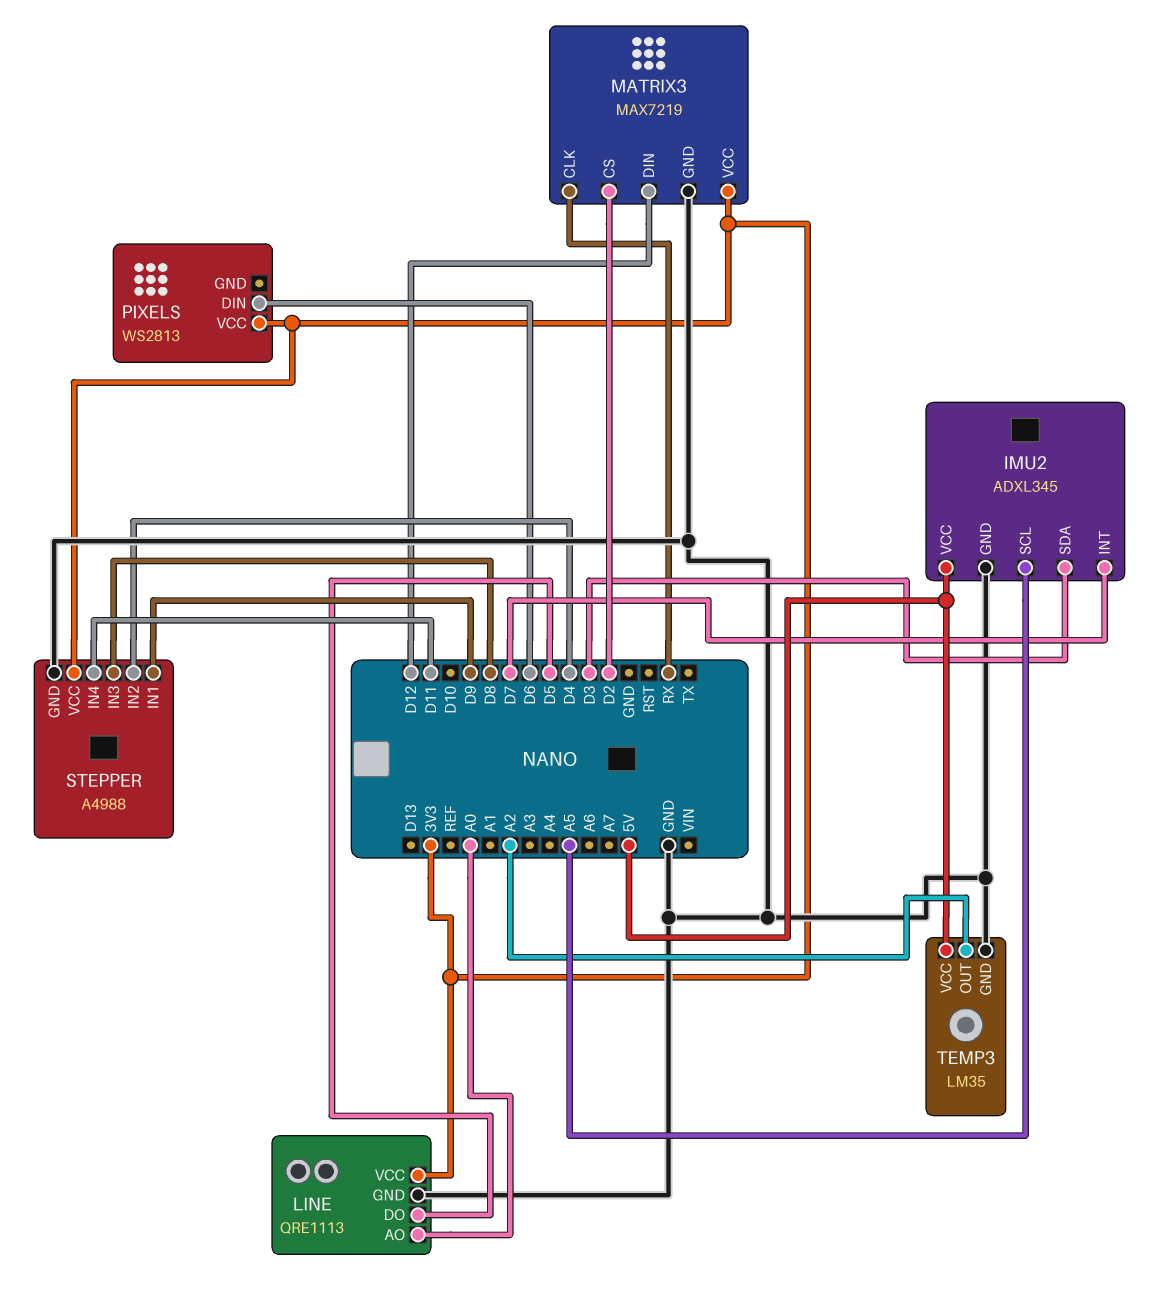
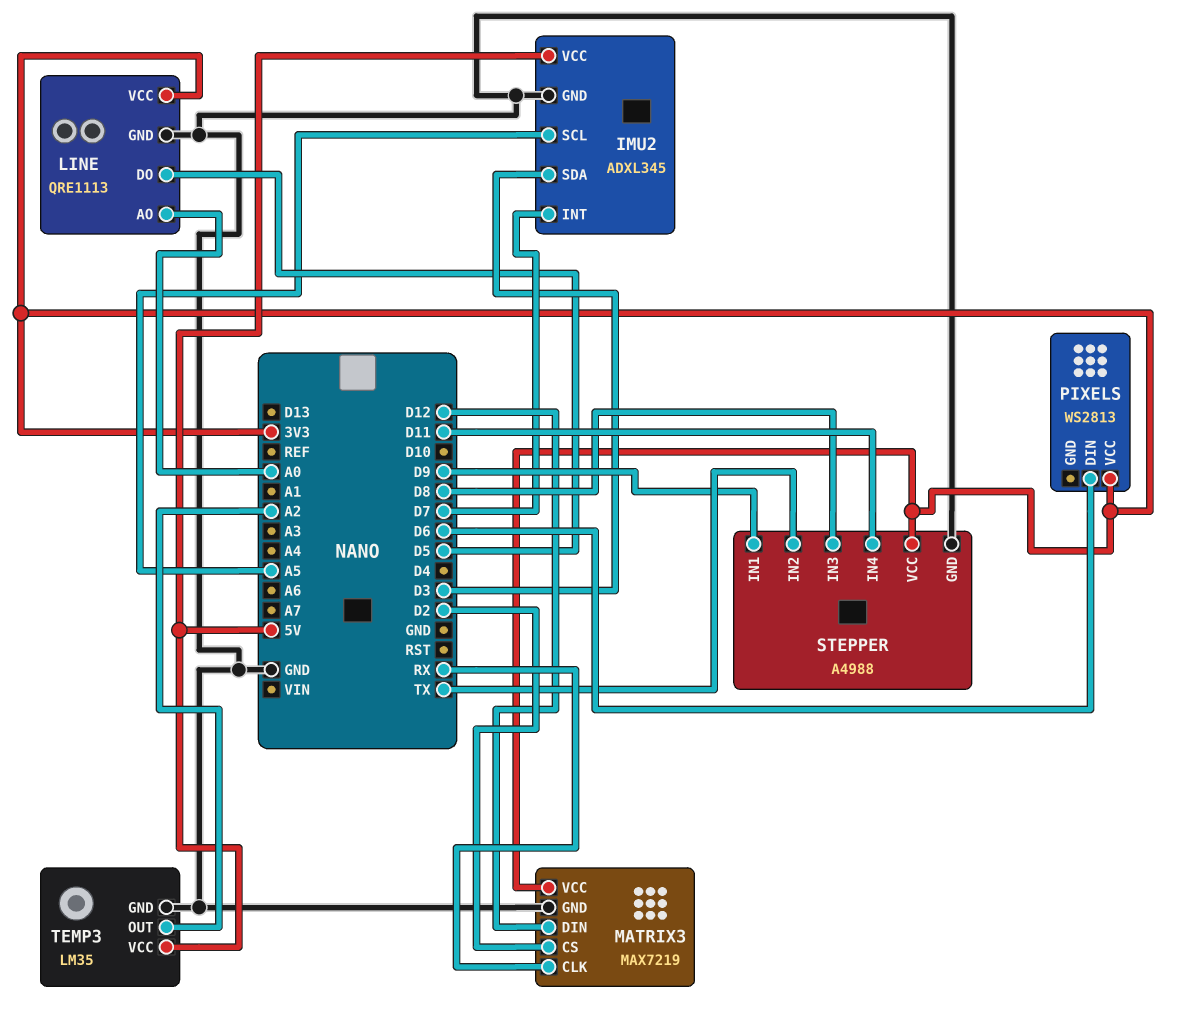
STEPPER pin IN2: D4 -> TX

